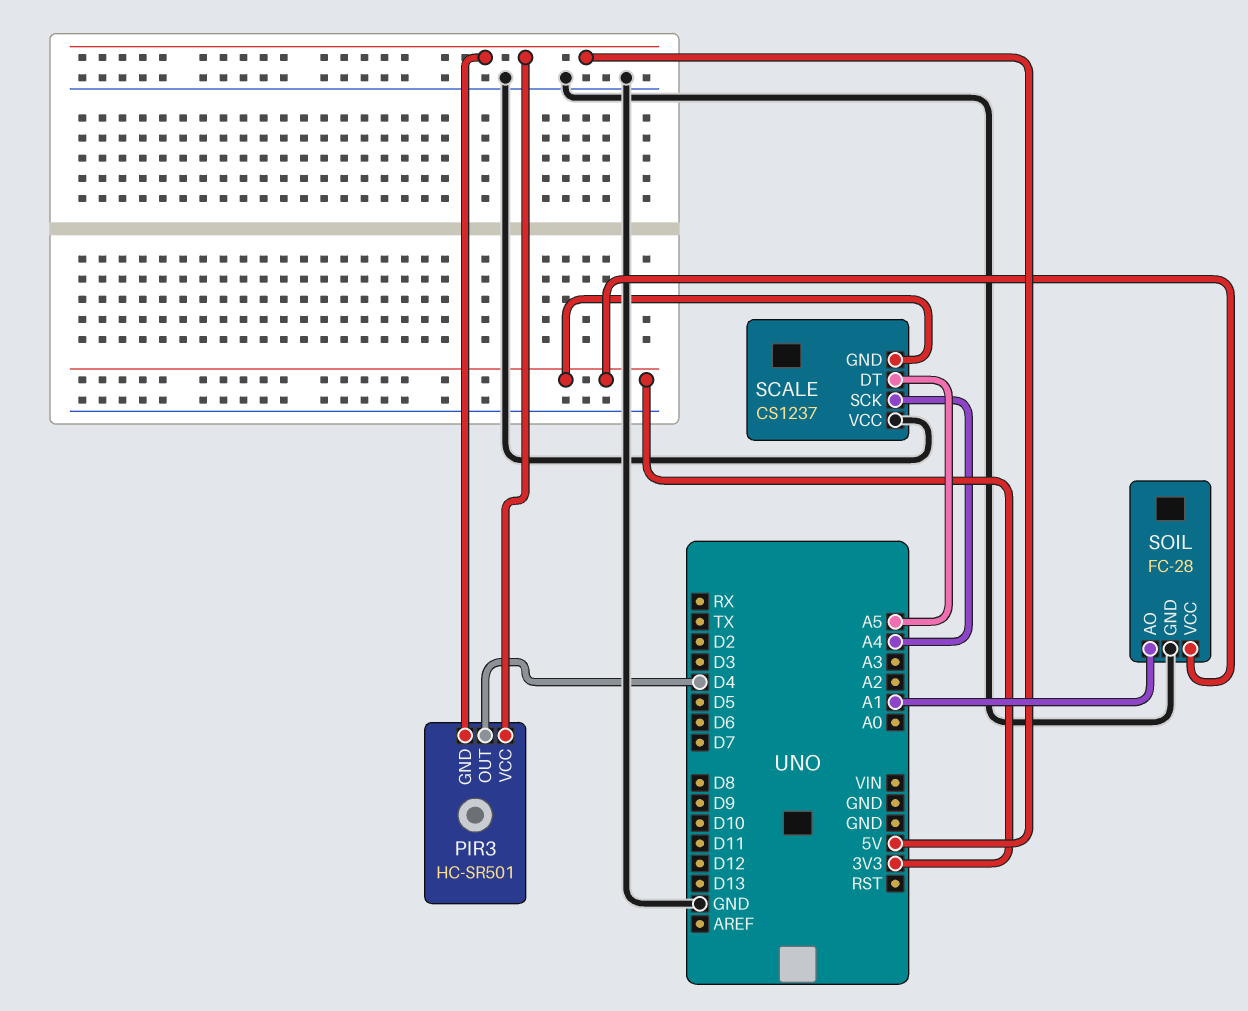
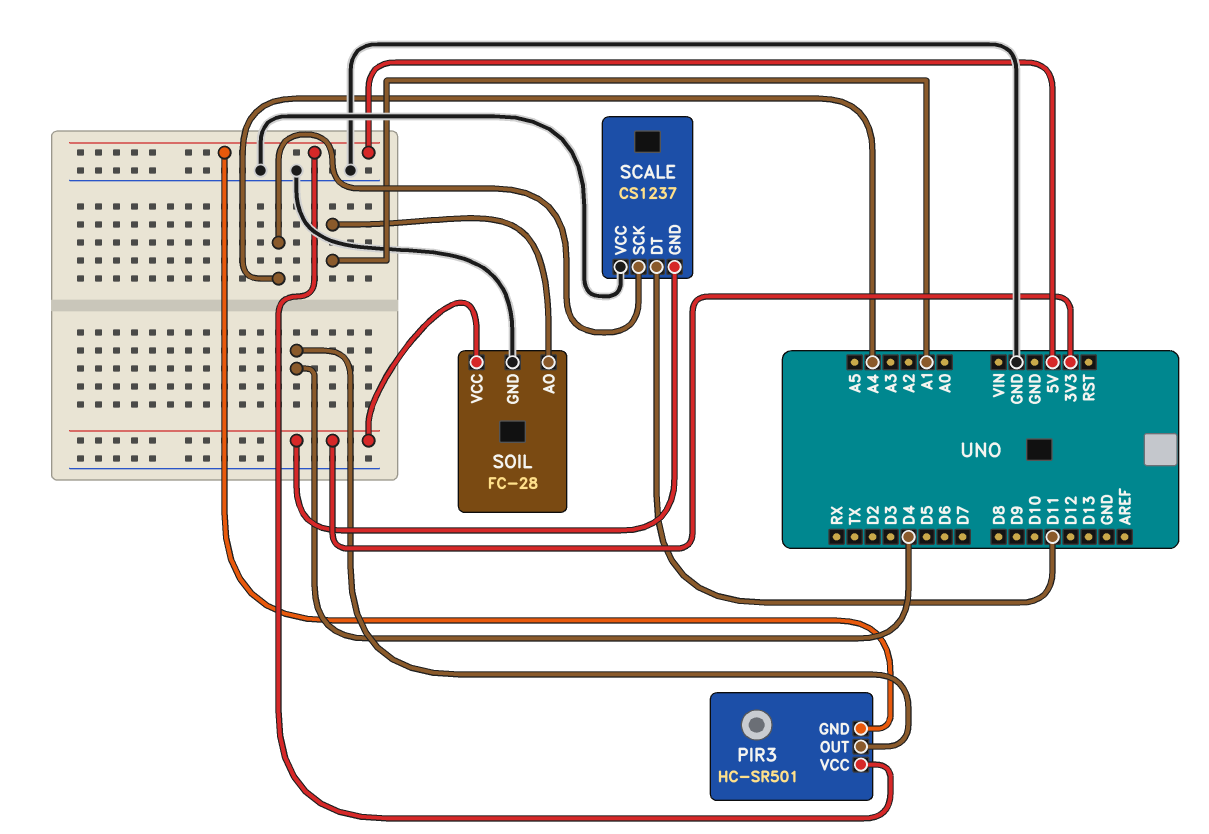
SCALE pin DT: A5 -> D11

